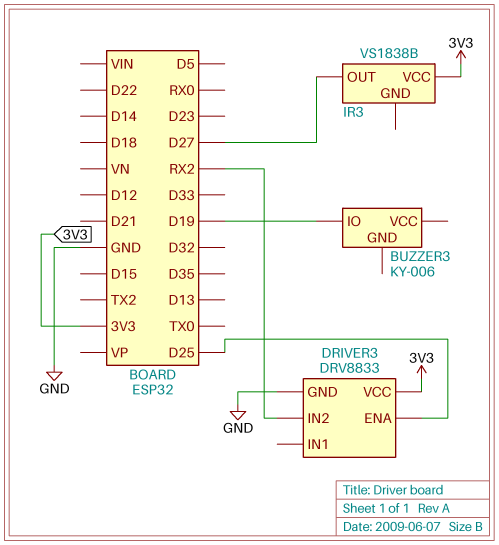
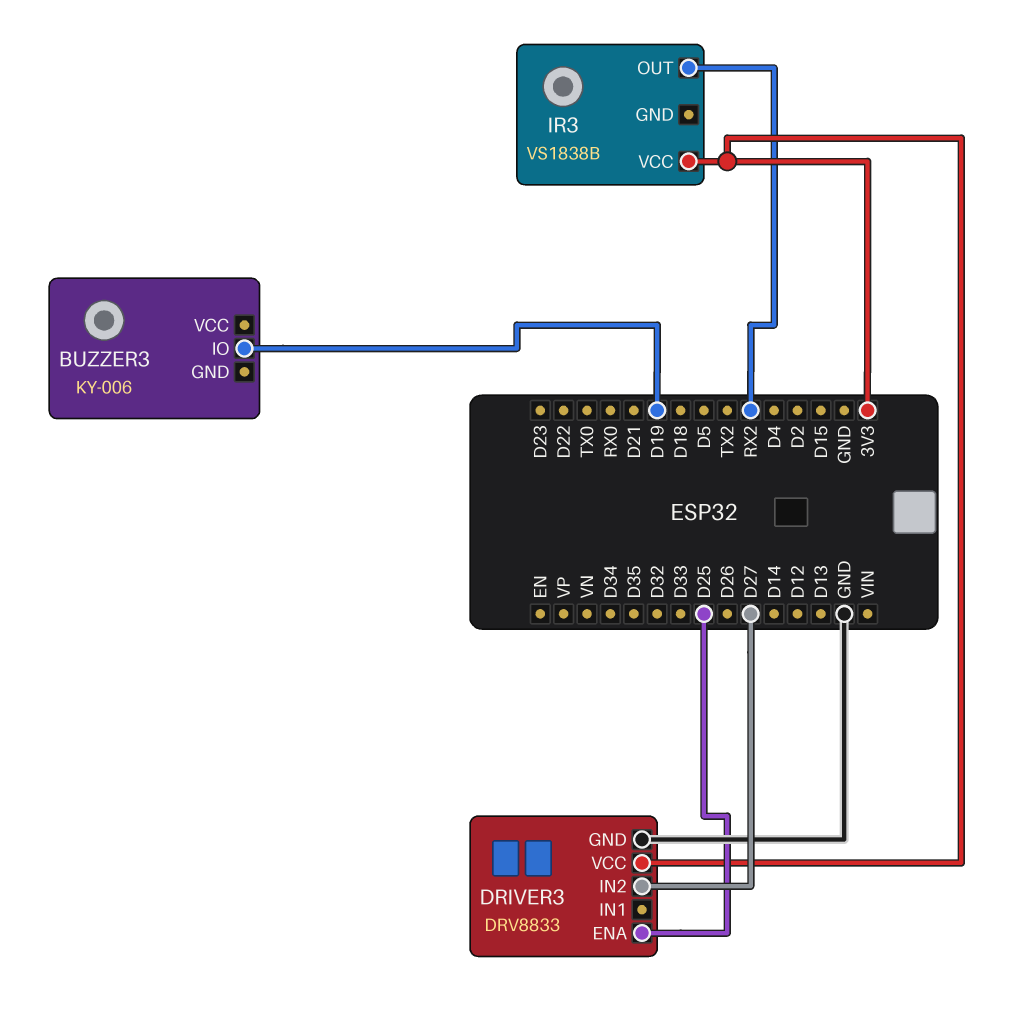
DRIVER3 pin IN2: RX2 -> D27
IR3 pin OUT: D27 -> RX2

